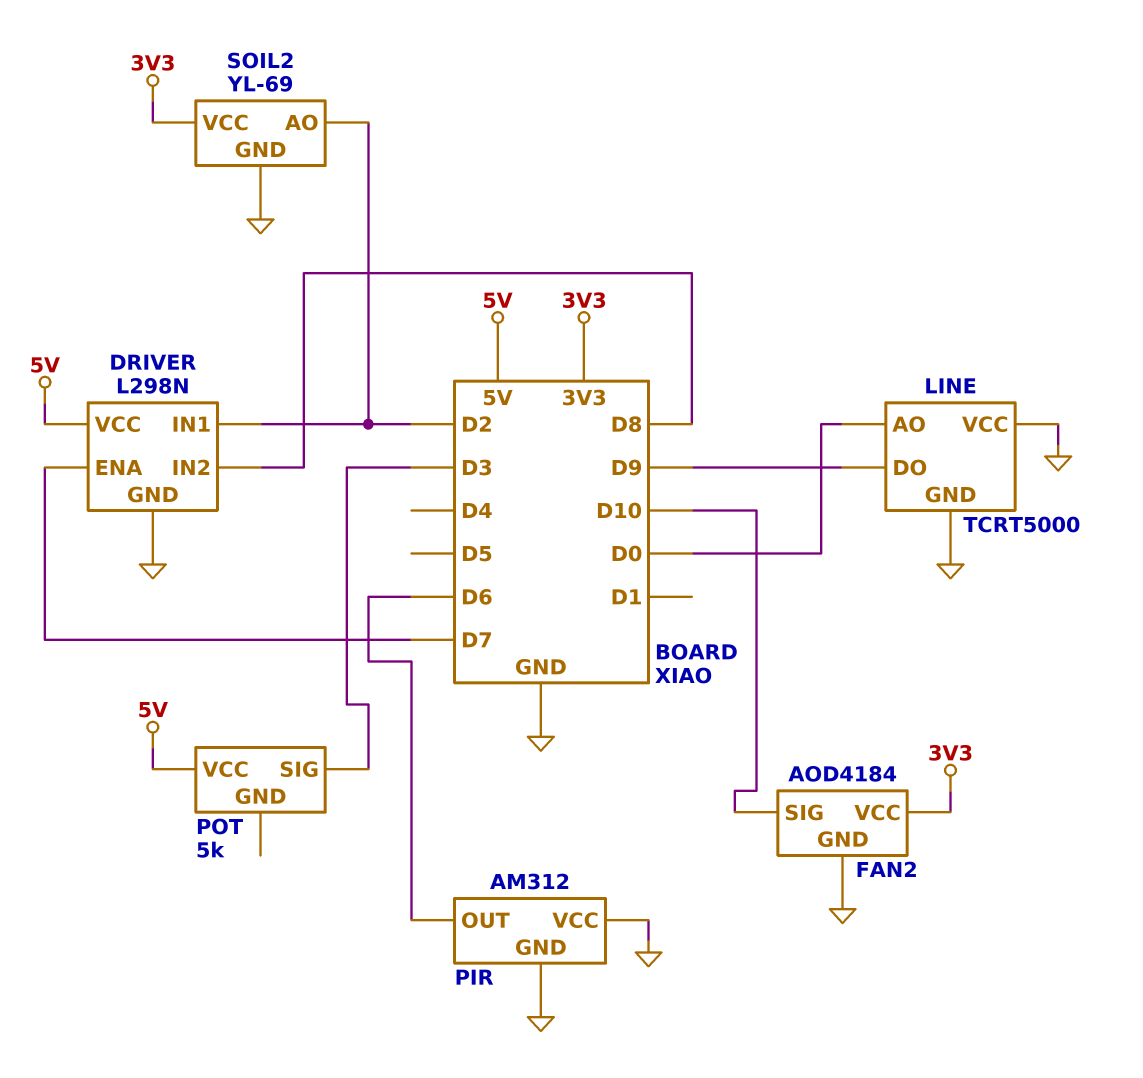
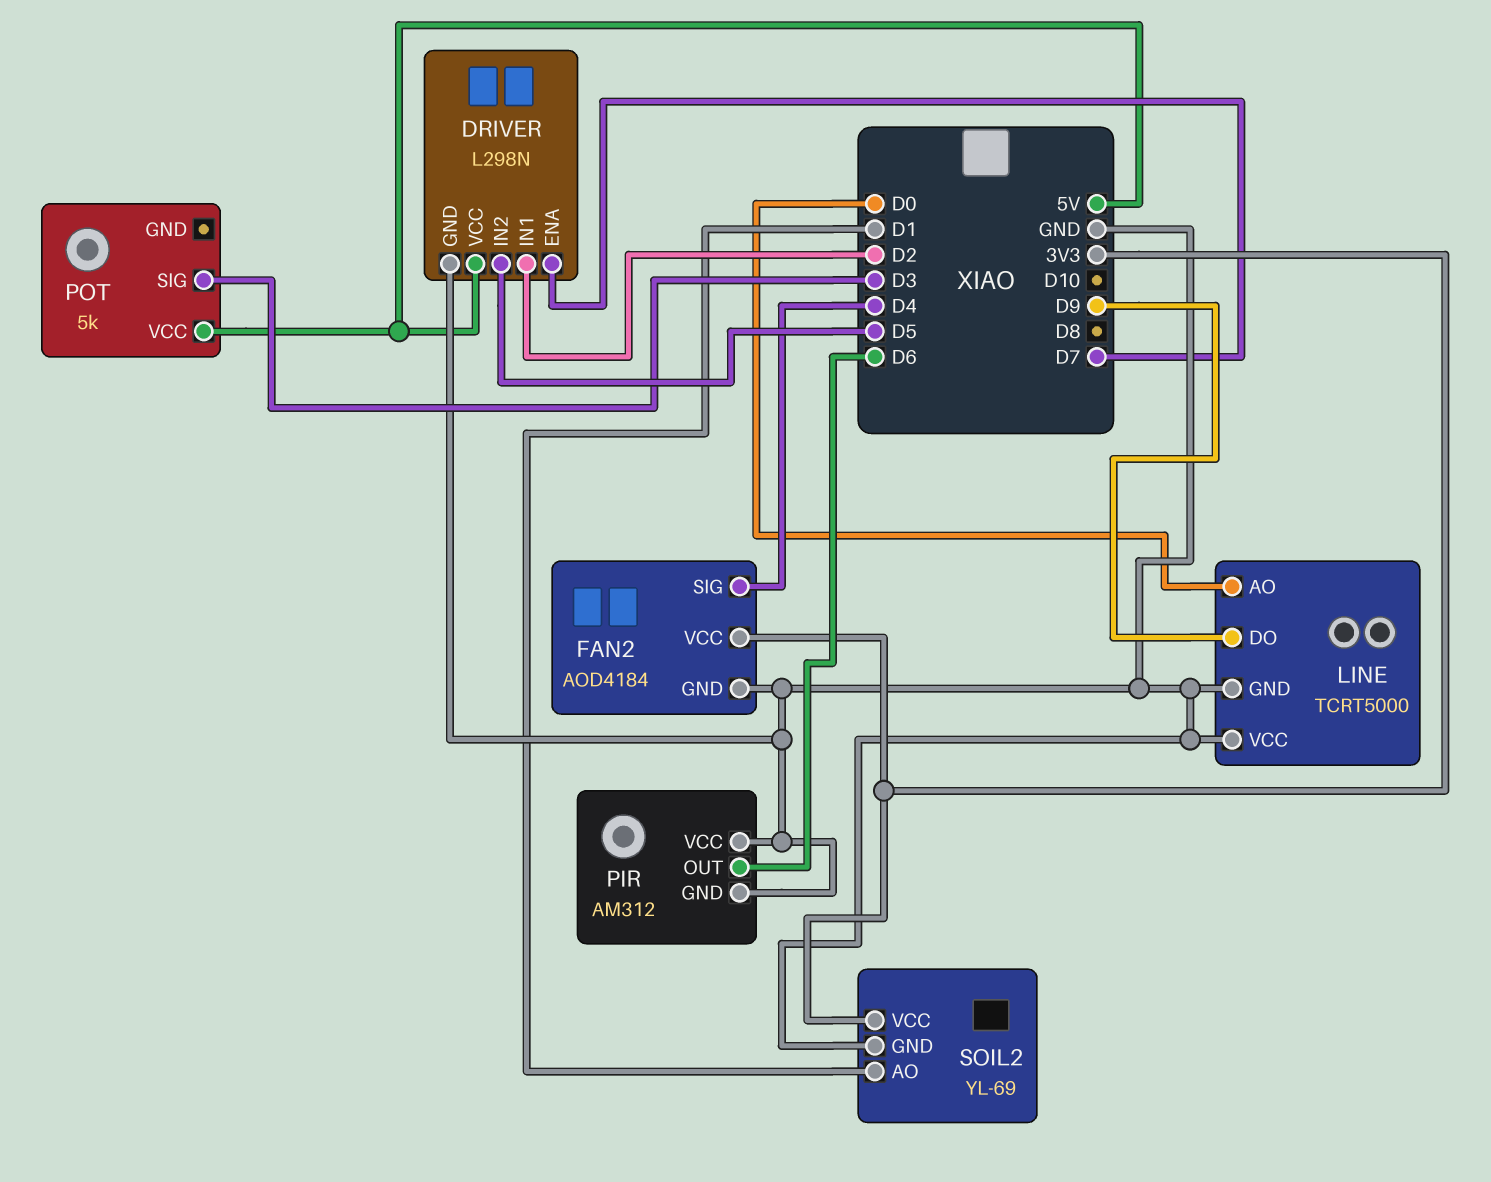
DRIVER pin IN2: D8 -> D5
FAN2 pin SIG: D10 -> D4
SOIL2 pin AO: D2 -> D1

